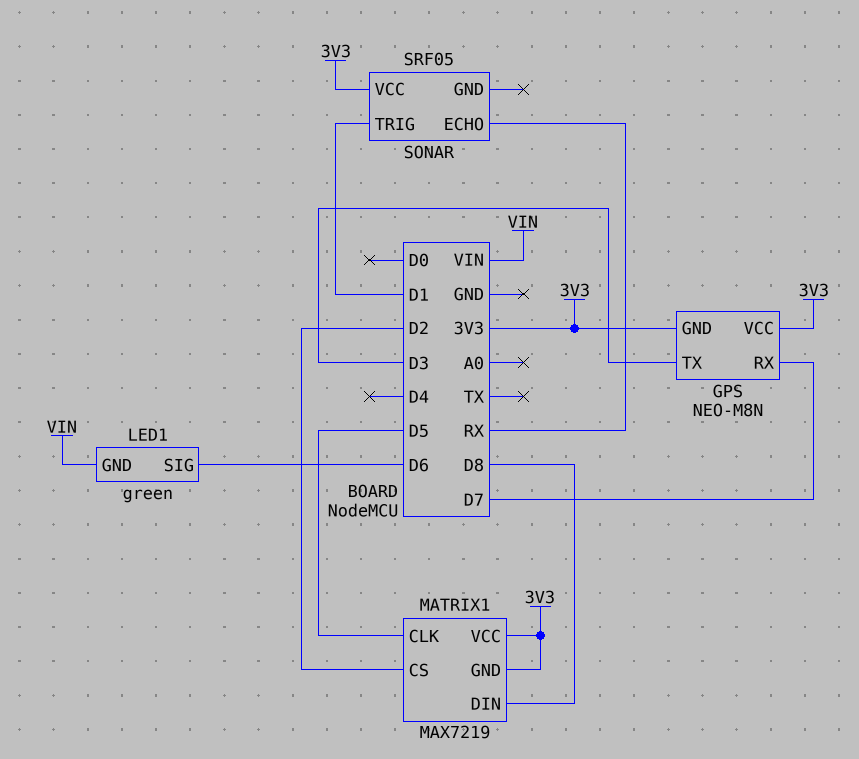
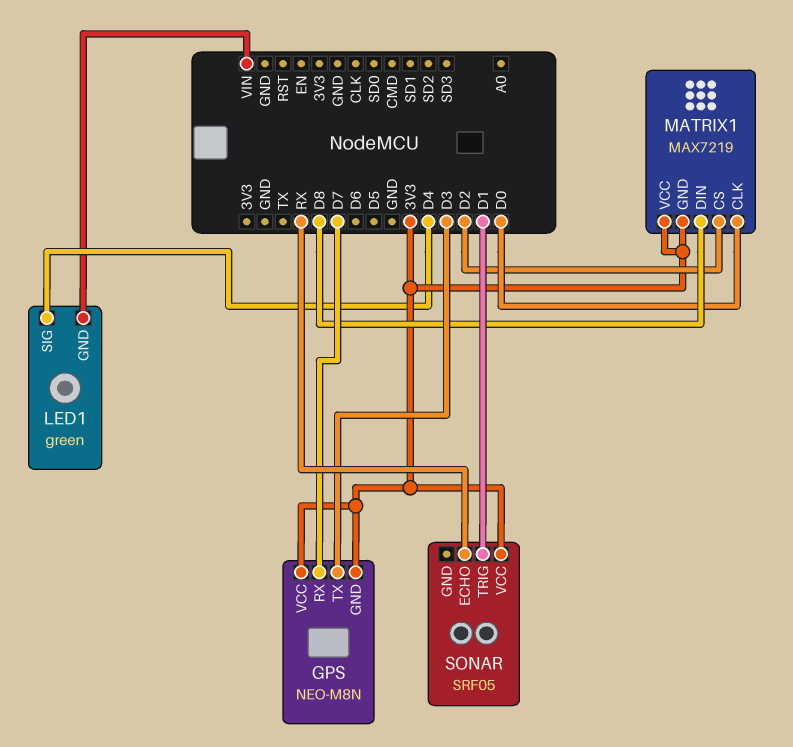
LED1 pin SIG: D6 -> D4
MATRIX1 pin CLK: D5 -> D0

